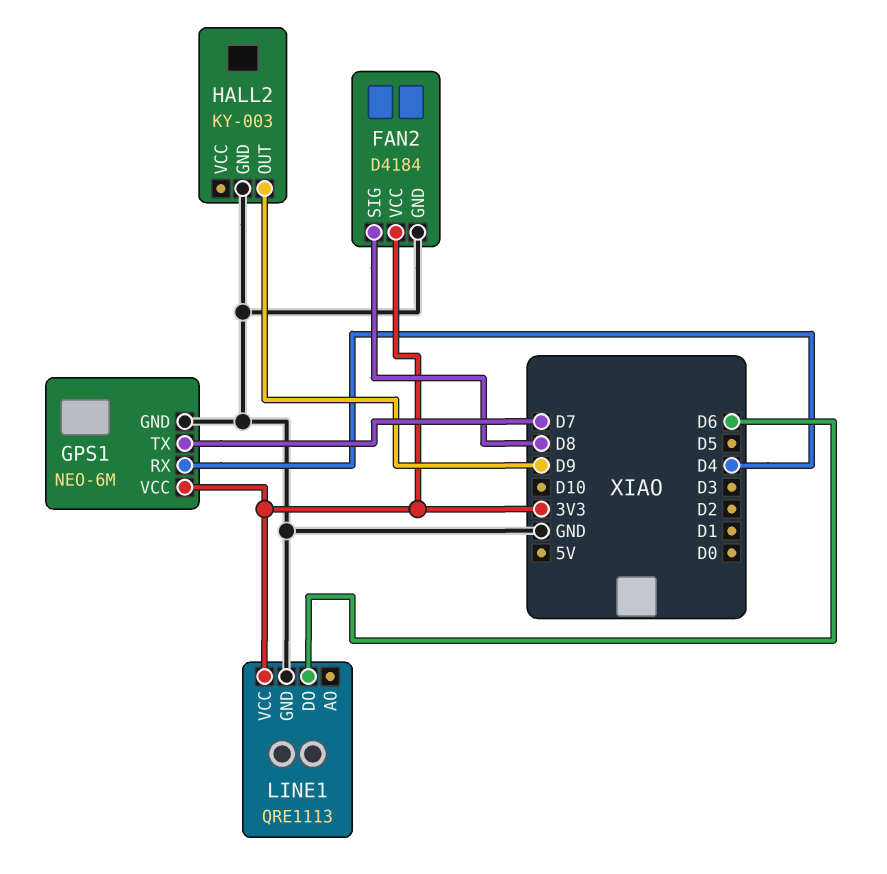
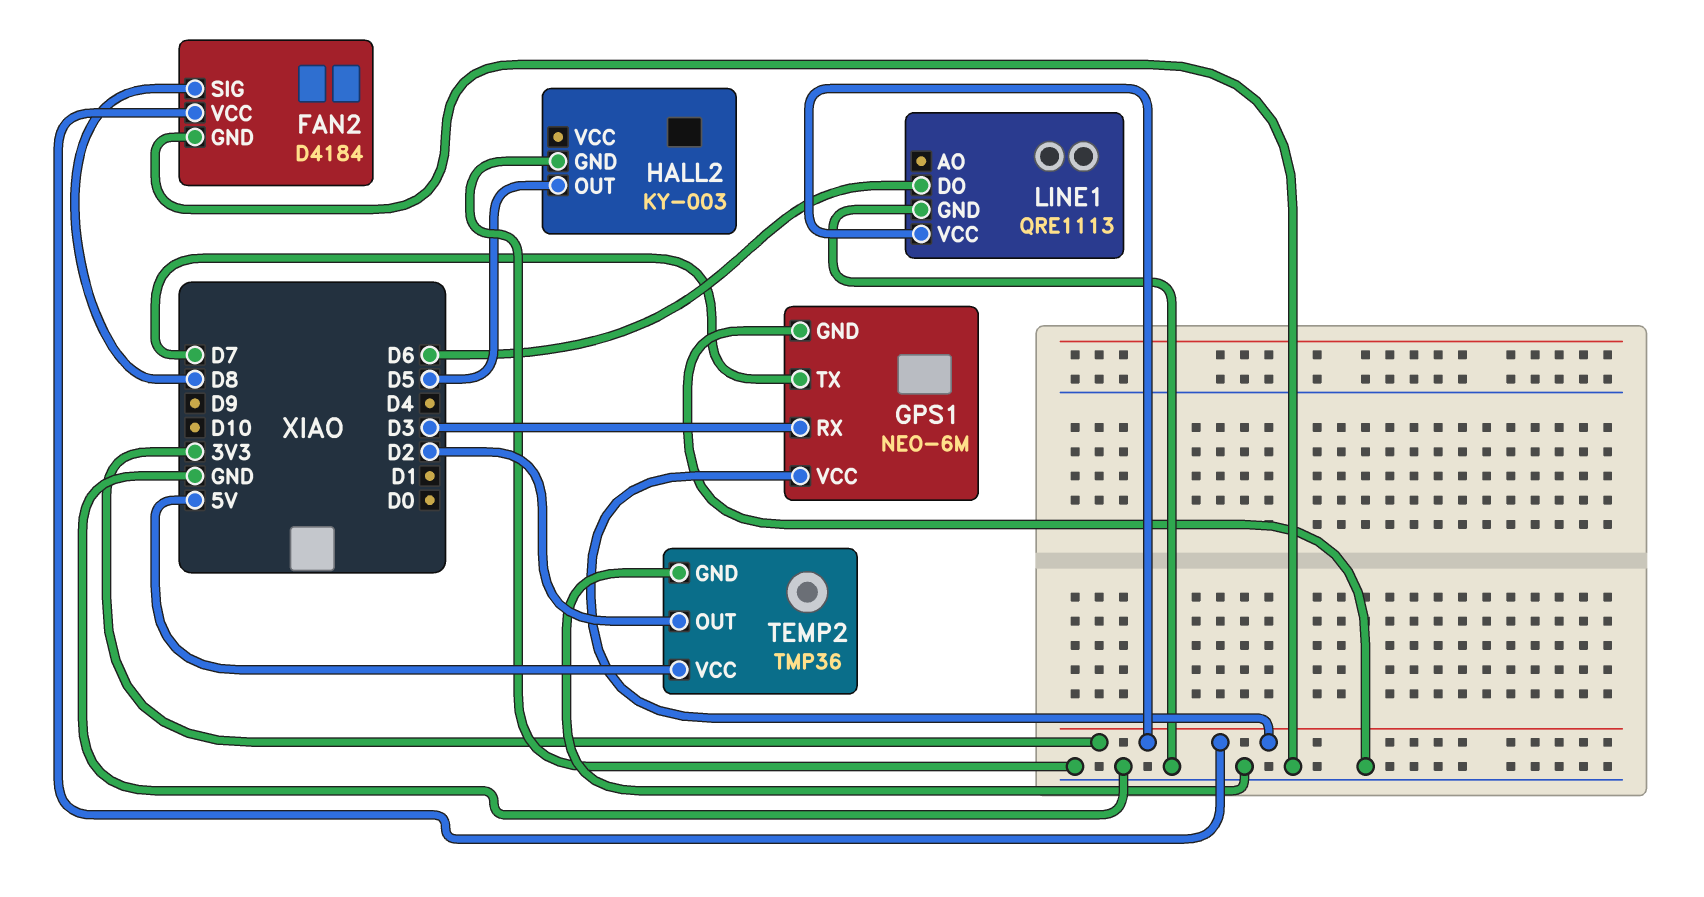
GPS1 pin RX: D4 -> D3
HALL2 pin OUT: D9 -> D5
TEMP2: none -> TMP36
TEMP2 pin GND: none -> GND
TEMP2 pin OUT: none -> D2
TEMP2 pin VCC: none -> 5V

